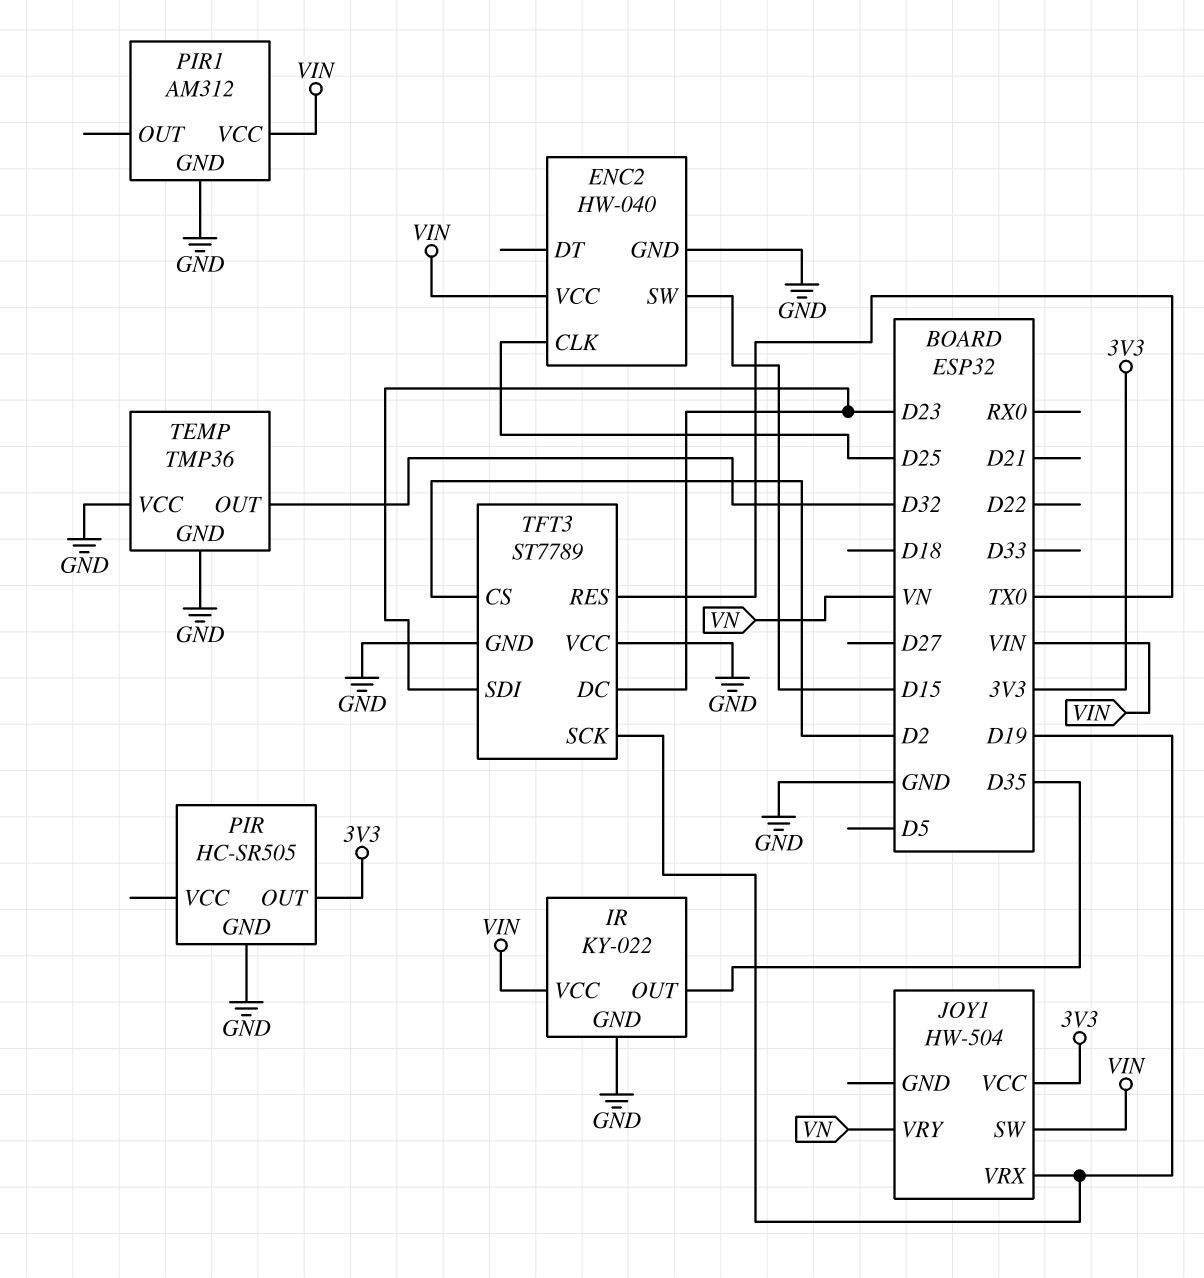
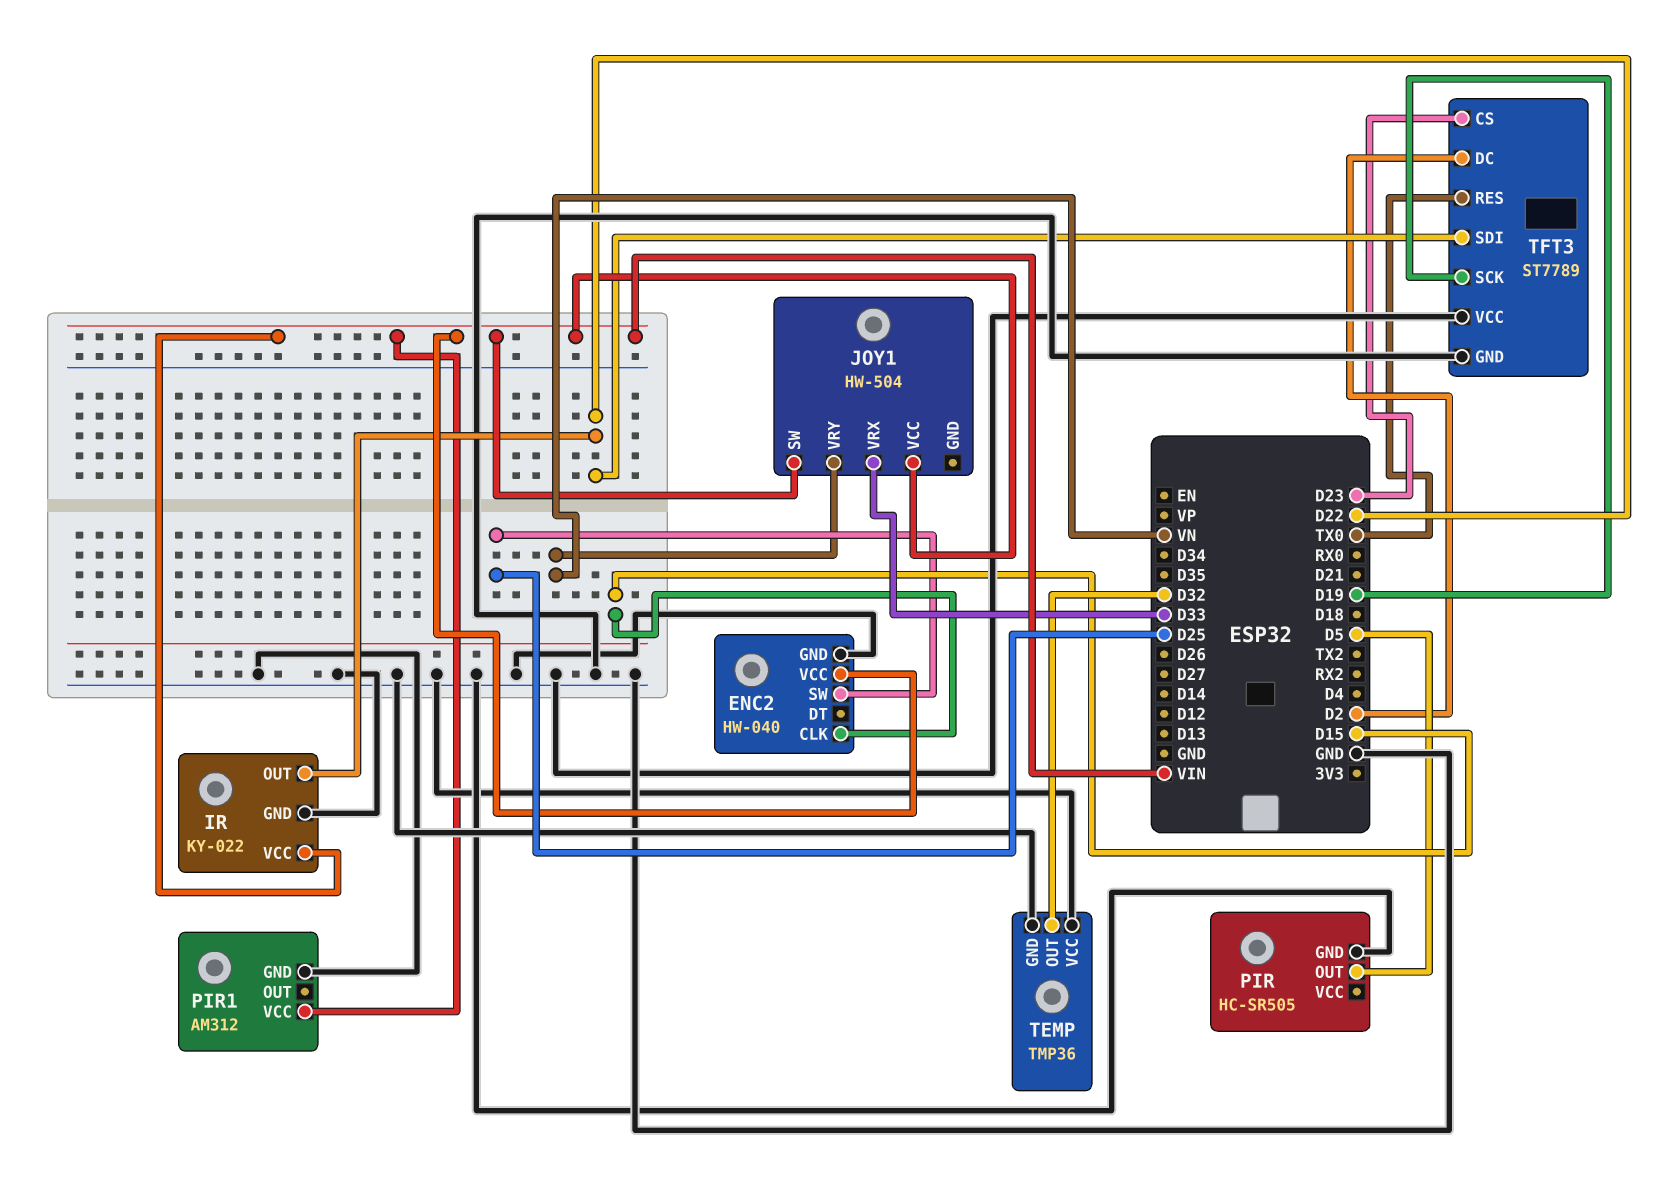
ENC2 pin CLK: D25 -> D15
ENC2 pin SW: D15 -> D25
IR pin OUT: D35 -> D22
JOY1 pin VCC: 3V3 -> VIN
JOY1 pin VRX: D19 -> D33
PIR pin OUT: 3V3 -> D5
TFT3 pin CS: D2 -> D23
TFT3 pin DC: D23 -> D2
TFT3 pin SDI: D23 -> D22

